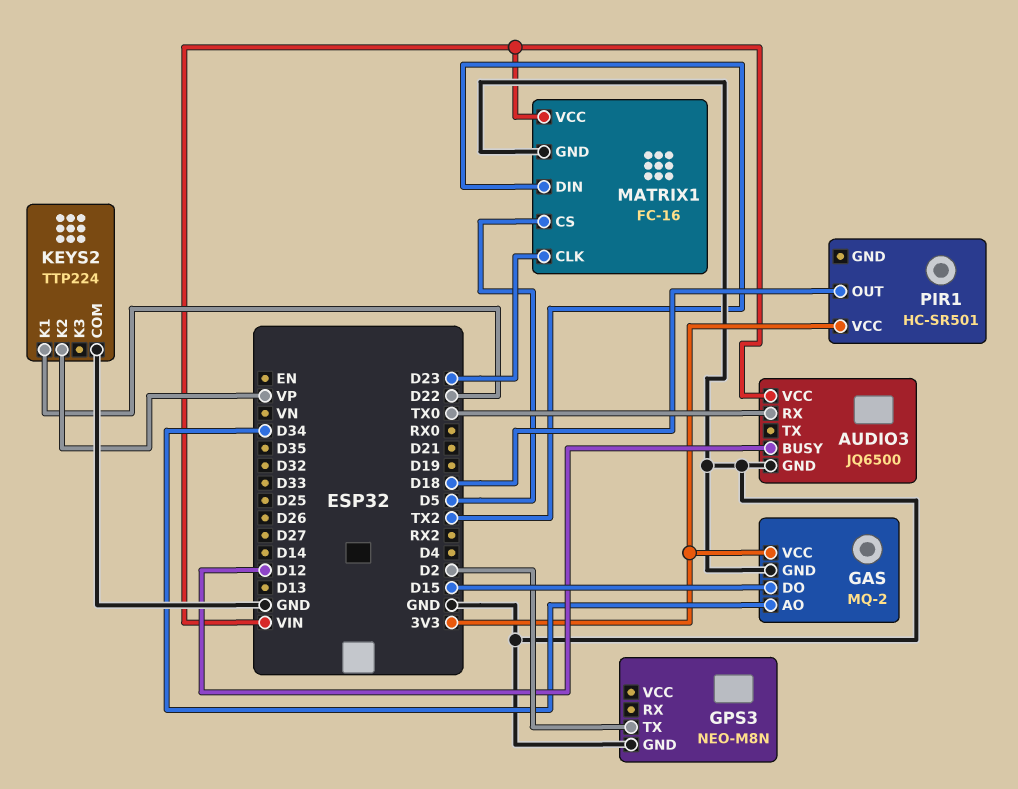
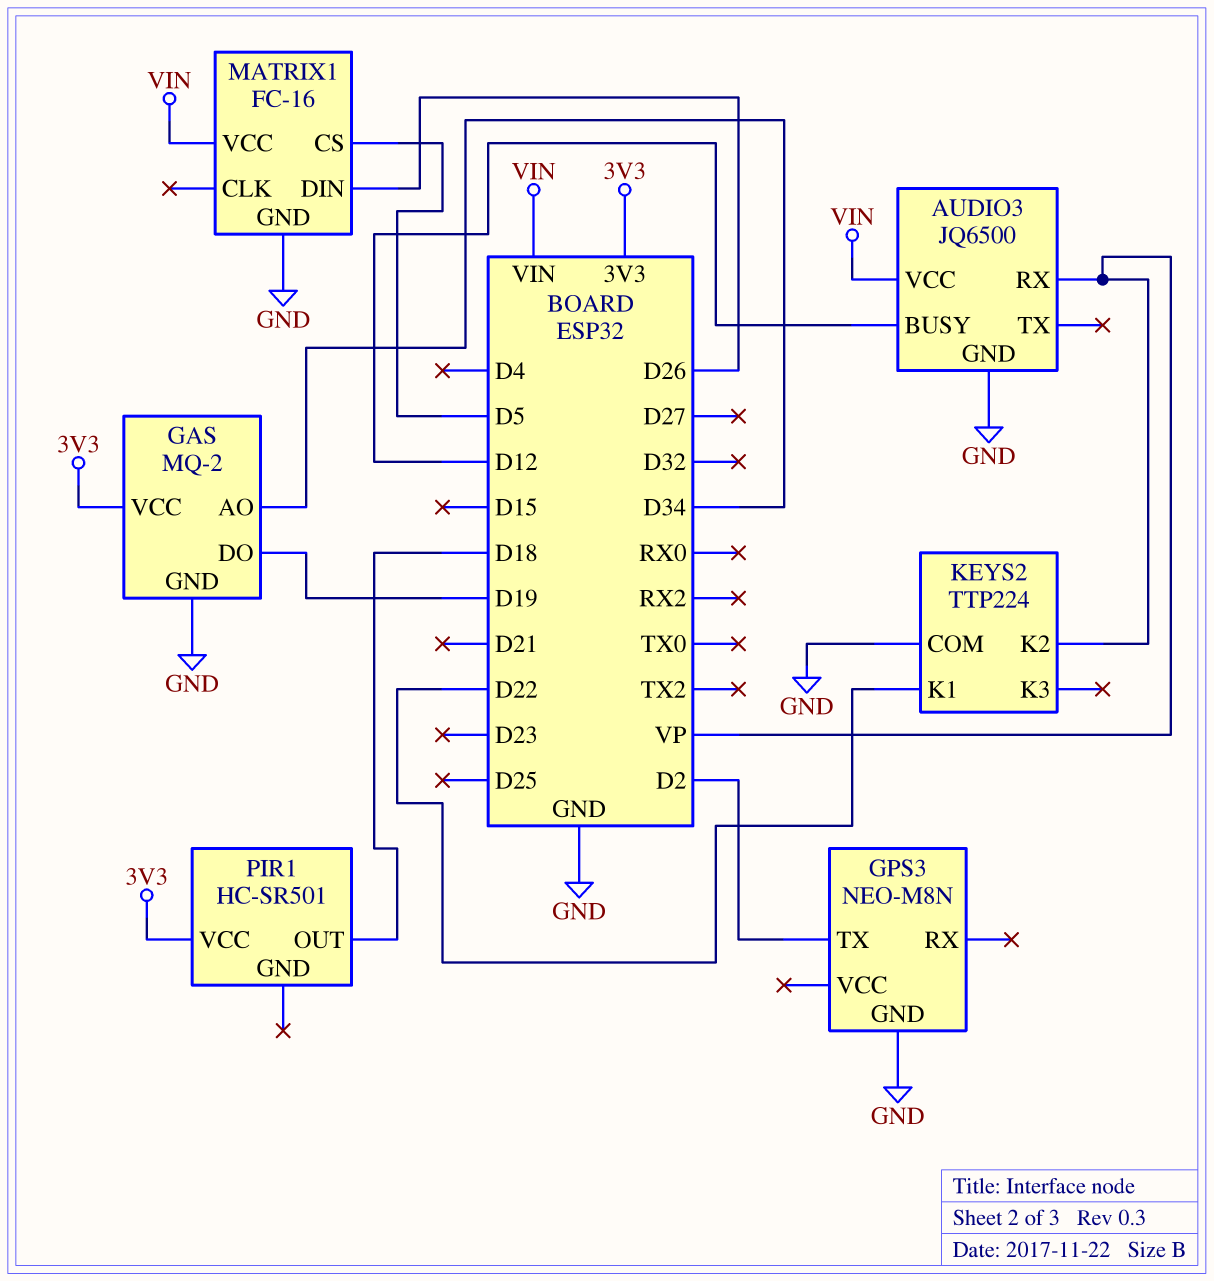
AUDIO3 pin RX: TX0 -> VP
GAS pin DO: D15 -> D19
MATRIX1 pin CLK: D23 -> none
MATRIX1 pin DIN: TX2 -> D26

